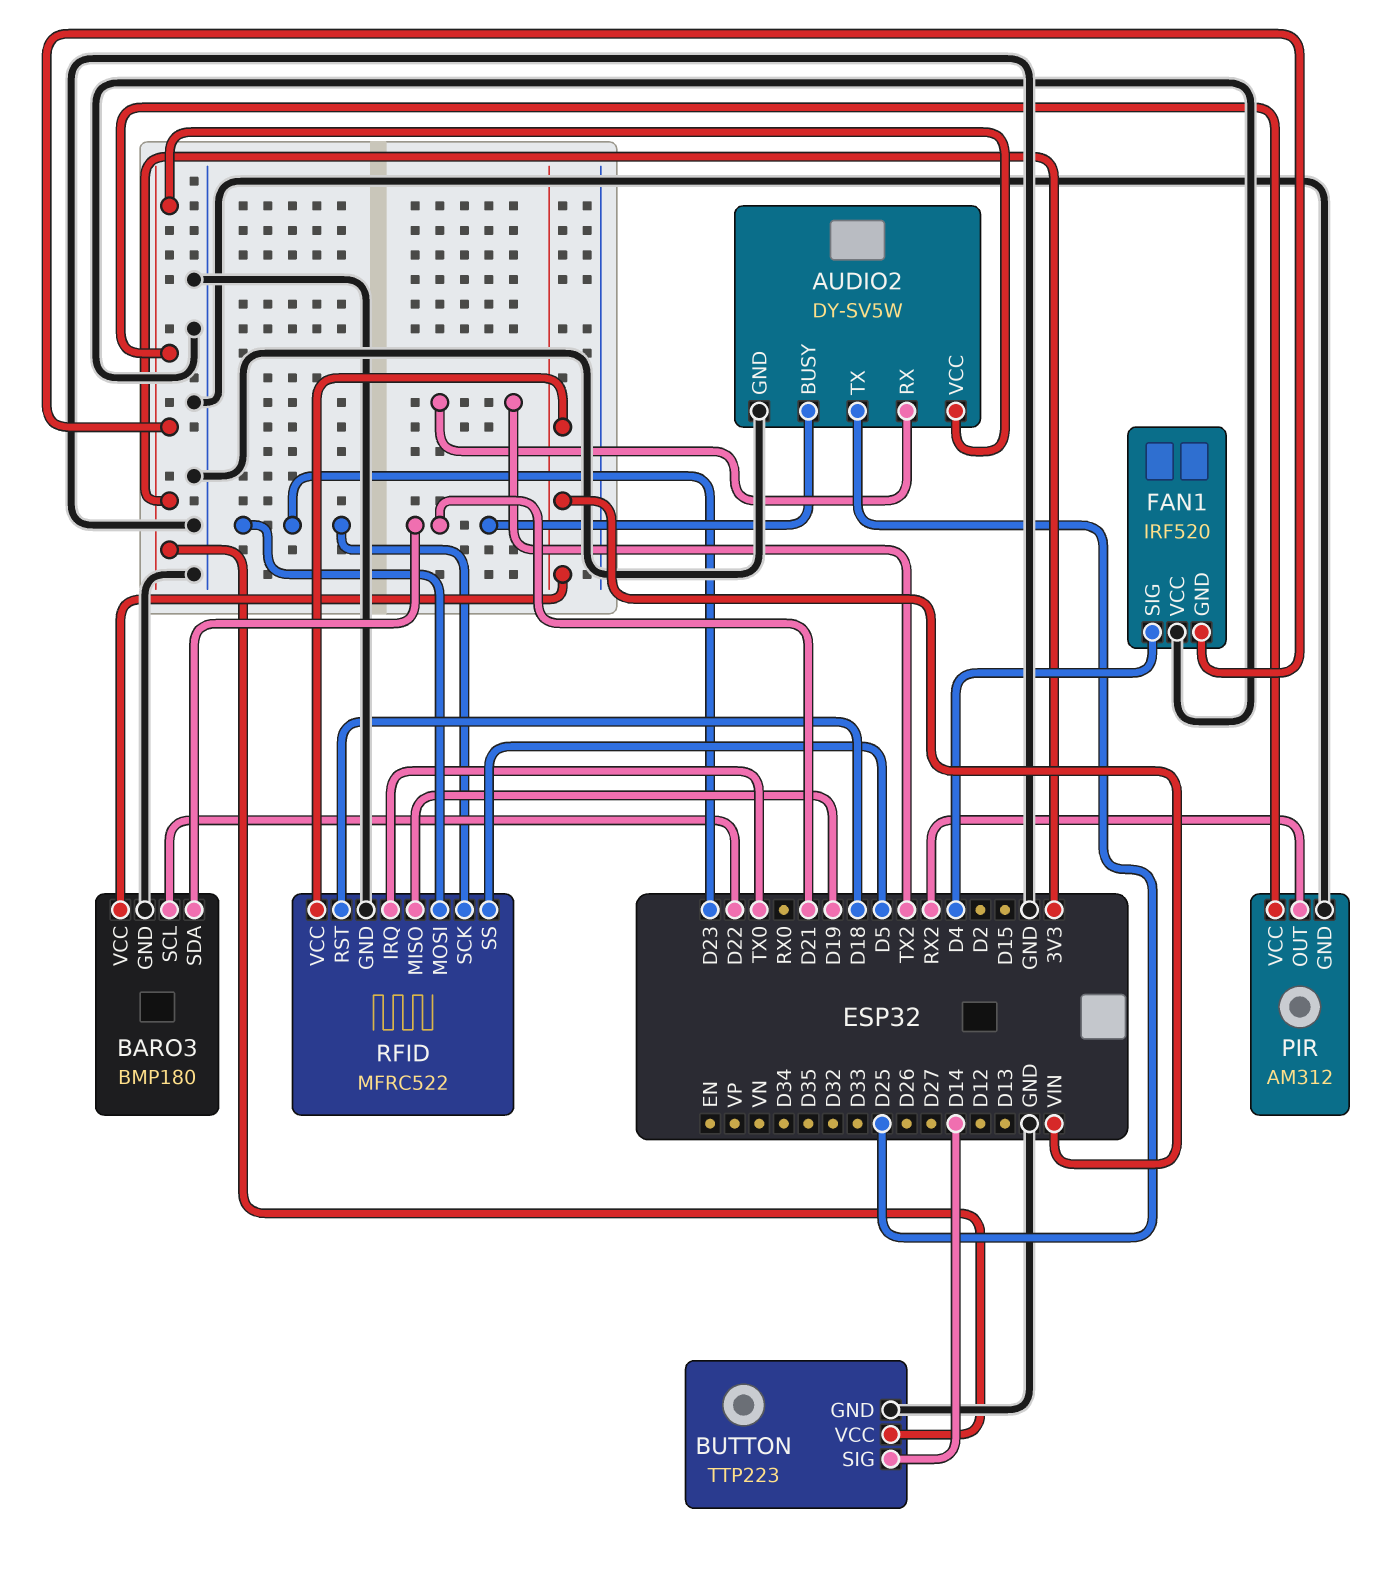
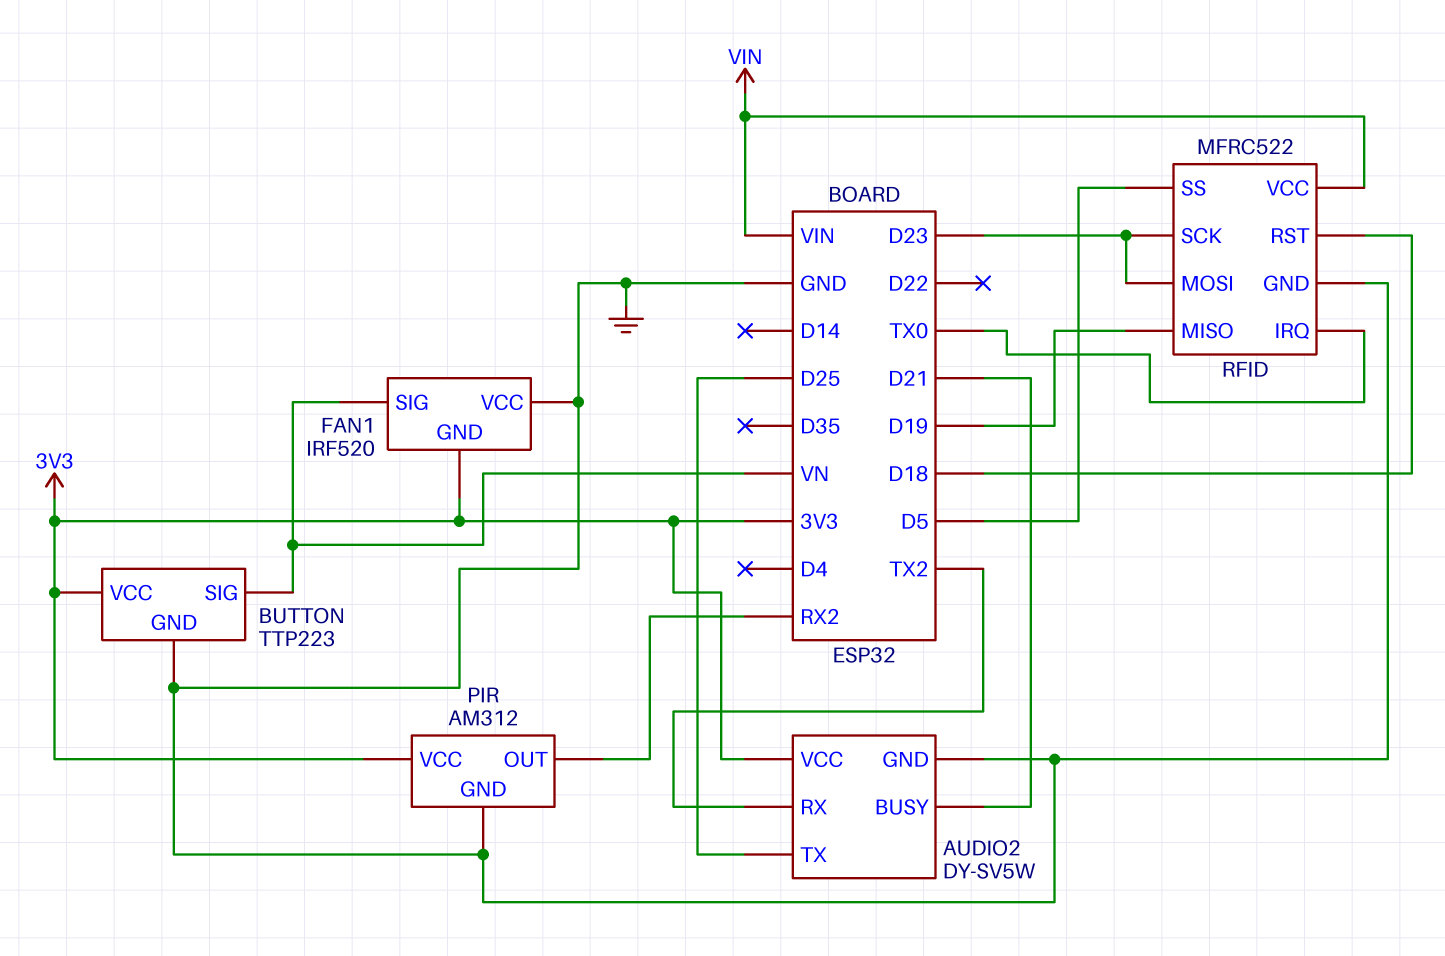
BARO3: BMP180 -> none
BARO3 pin GND: GND -> none
BARO3 pin SCL: D22 -> none
BARO3 pin SDA: D21 -> none
BARO3 pin VCC: VIN -> none
BUTTON pin SIG: D14 -> VN
FAN1 pin SIG: D4 -> VN

